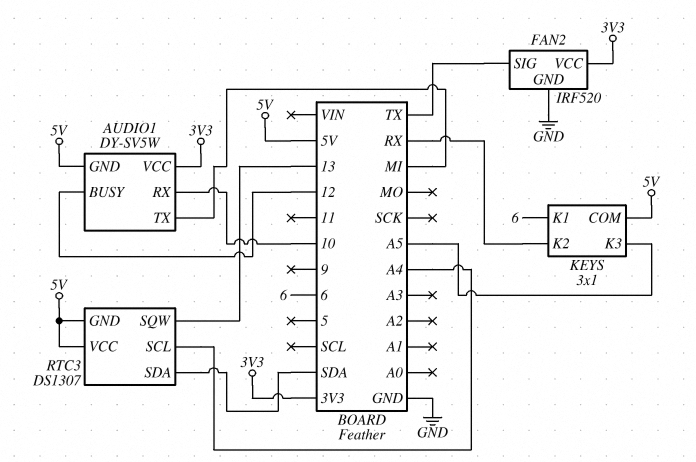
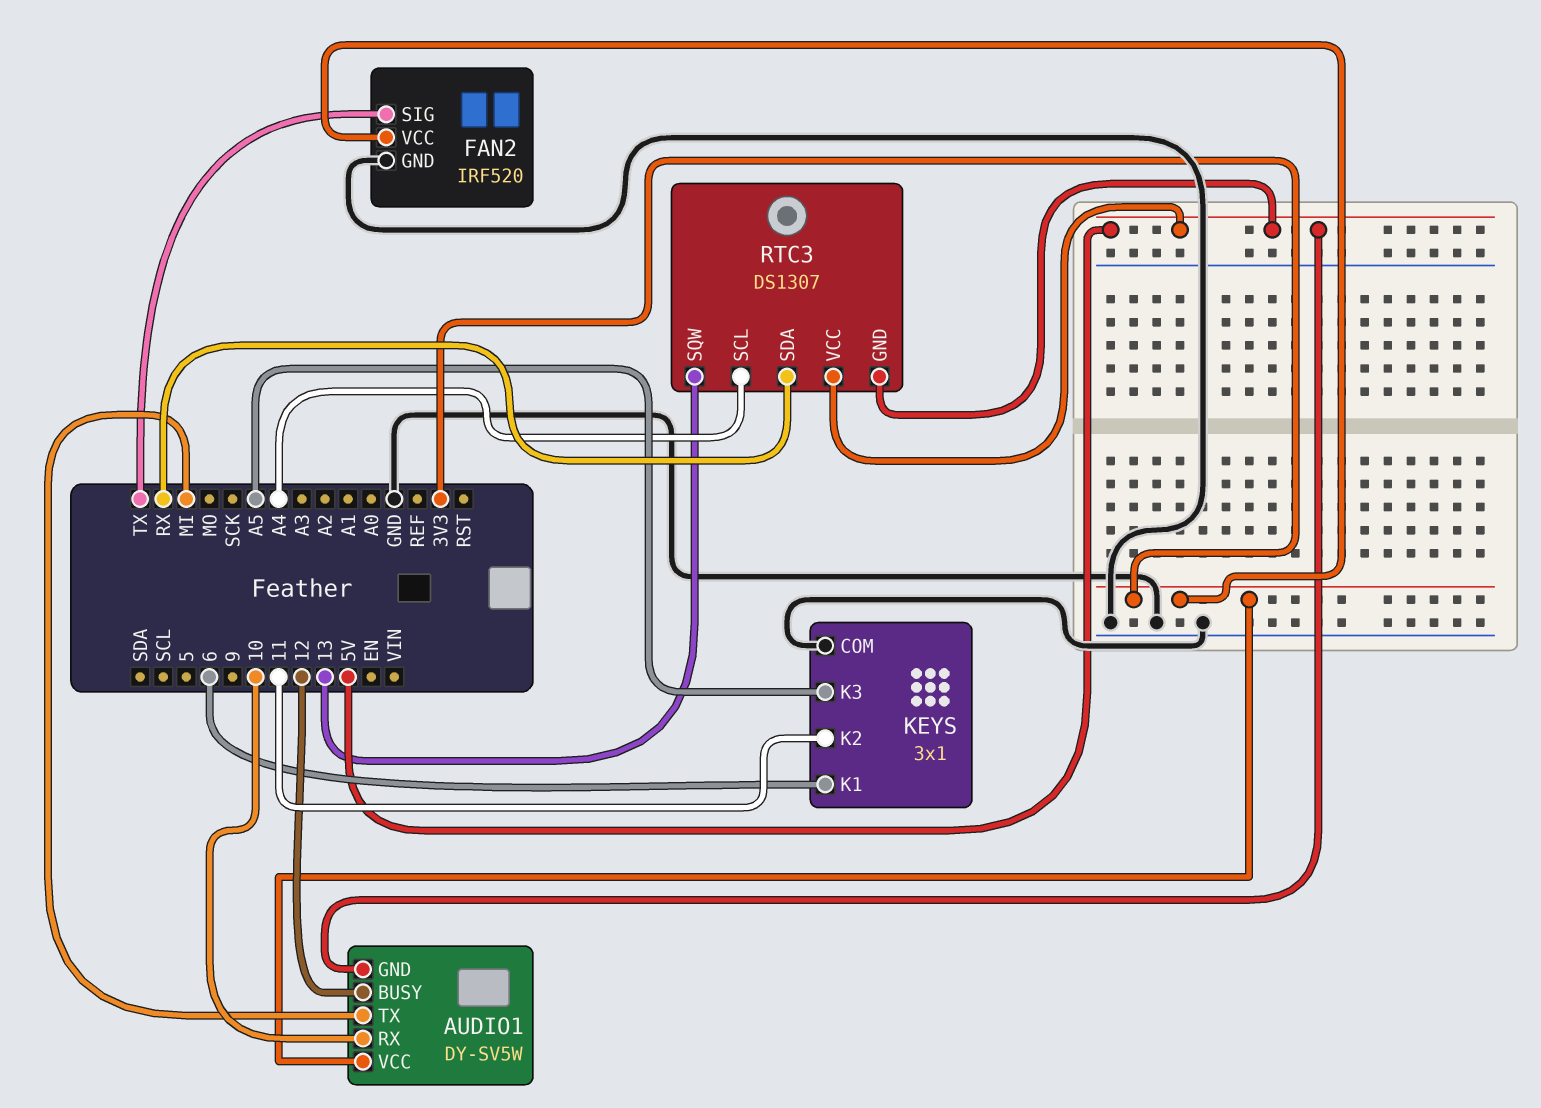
KEYS pin COM: 5V -> GND
KEYS pin K2: RX -> 11
RTC3 pin SDA: SDA -> RX

